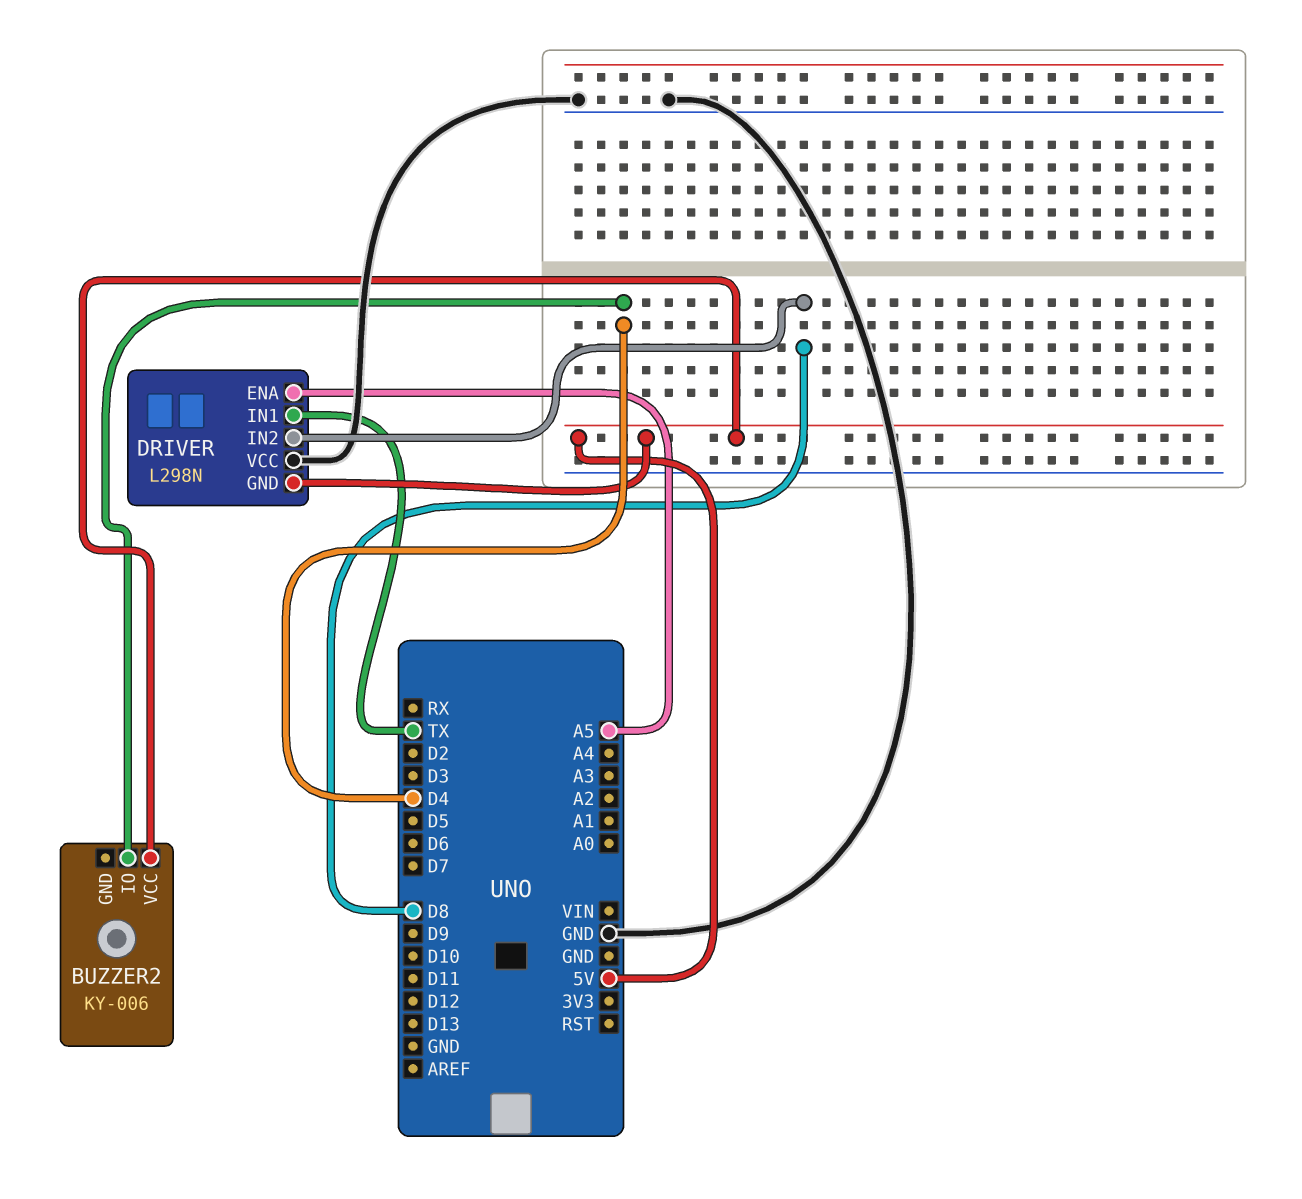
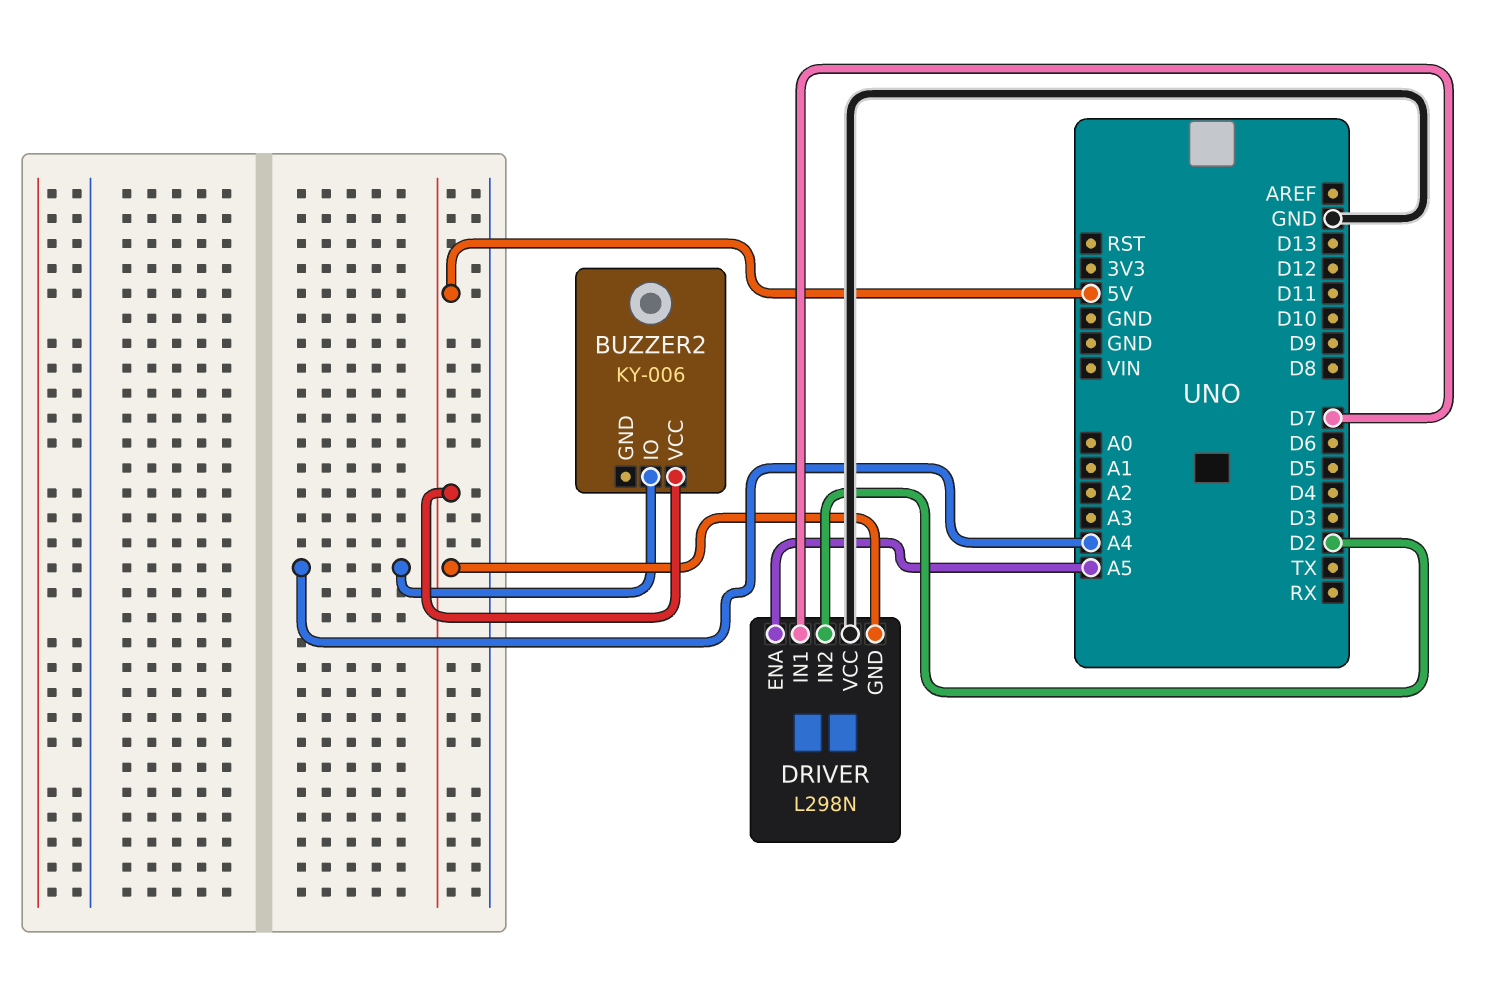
BUZZER2 pin IO: D4 -> A4
DRIVER pin IN1: TX -> D7
DRIVER pin IN2: D8 -> D2

